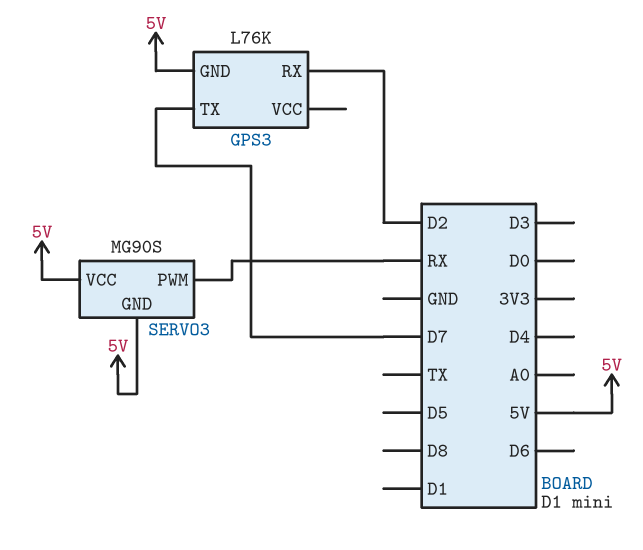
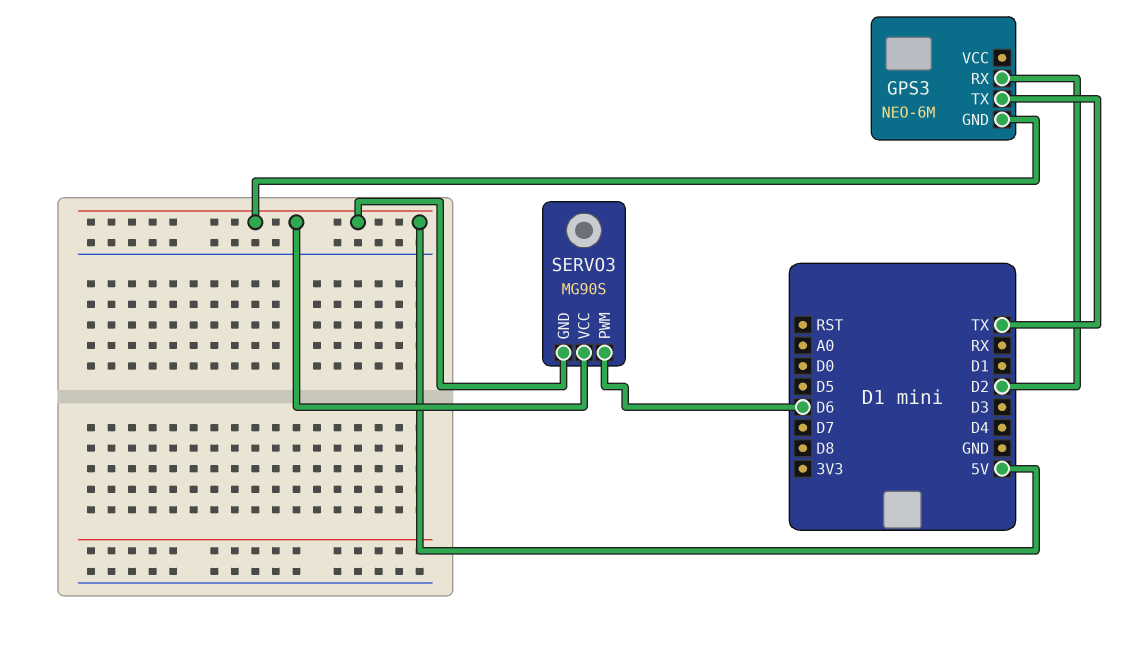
GPS3: L76K -> NEO-6M
GPS3 pin TX: D7 -> TX
SERVO3 pin PWM: RX -> D6

